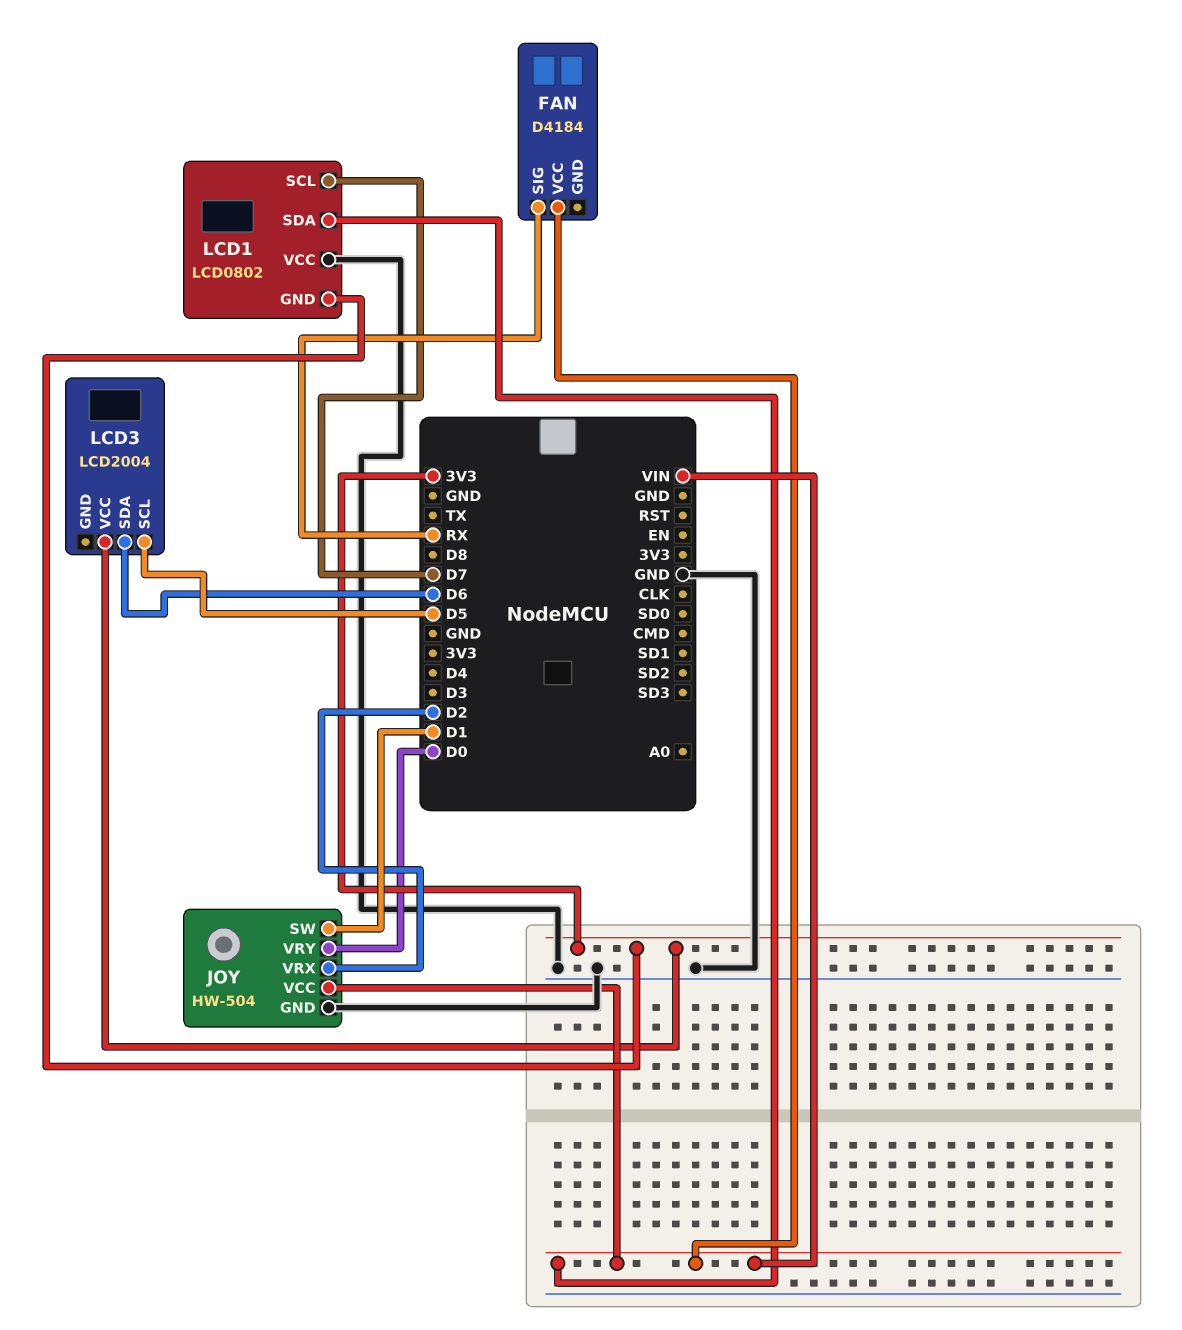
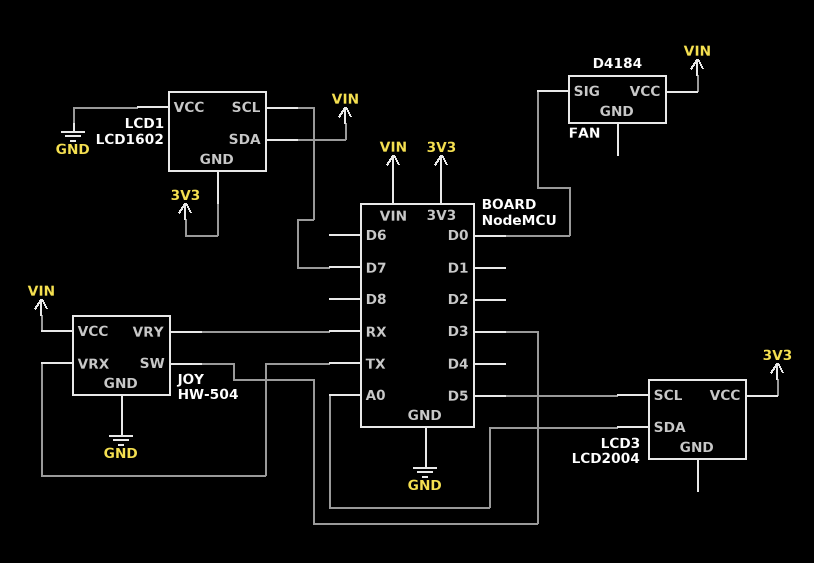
FAN pin SIG: RX -> D0
JOY pin SW: D1 -> D3
JOY pin VRX: D2 -> TX
JOY pin VRY: D0 -> RX
LCD1: LCD0802 -> LCD1602
LCD3 pin SDA: D6 -> A0

